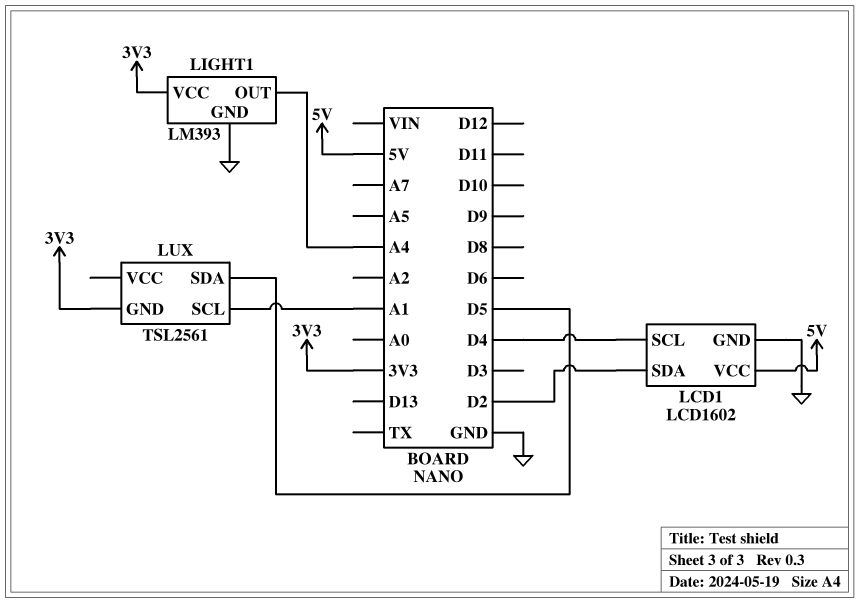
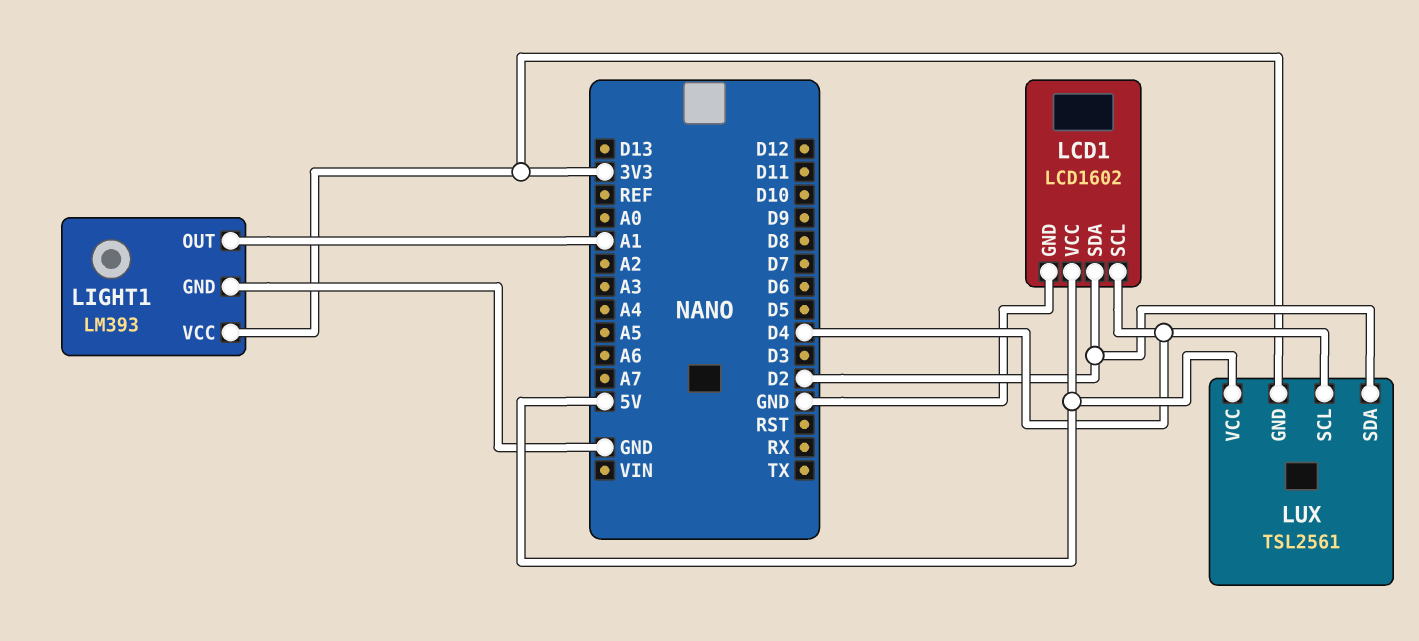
LIGHT1 pin OUT: A4 -> A1
LUX pin SCL: A1 -> D4
LUX pin SDA: D5 -> D2
LUX pin VCC: none -> 5V

